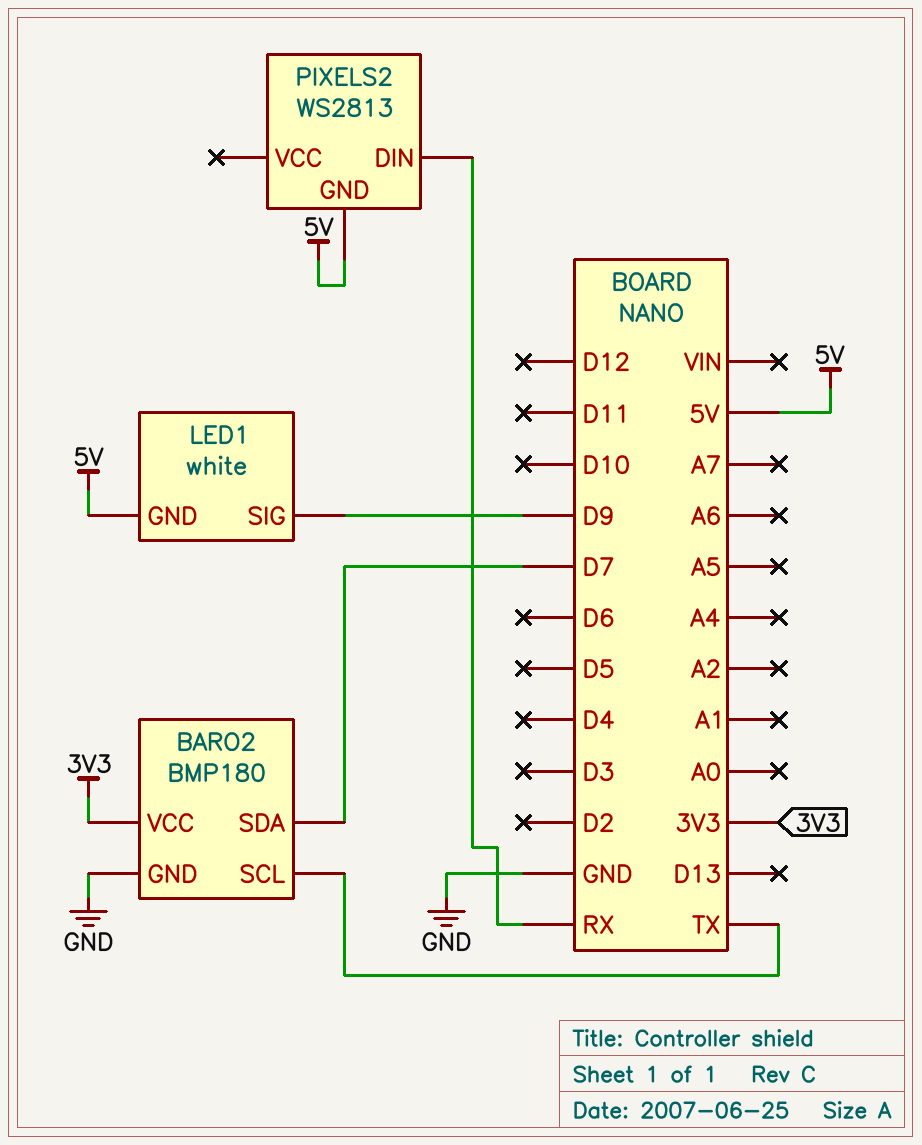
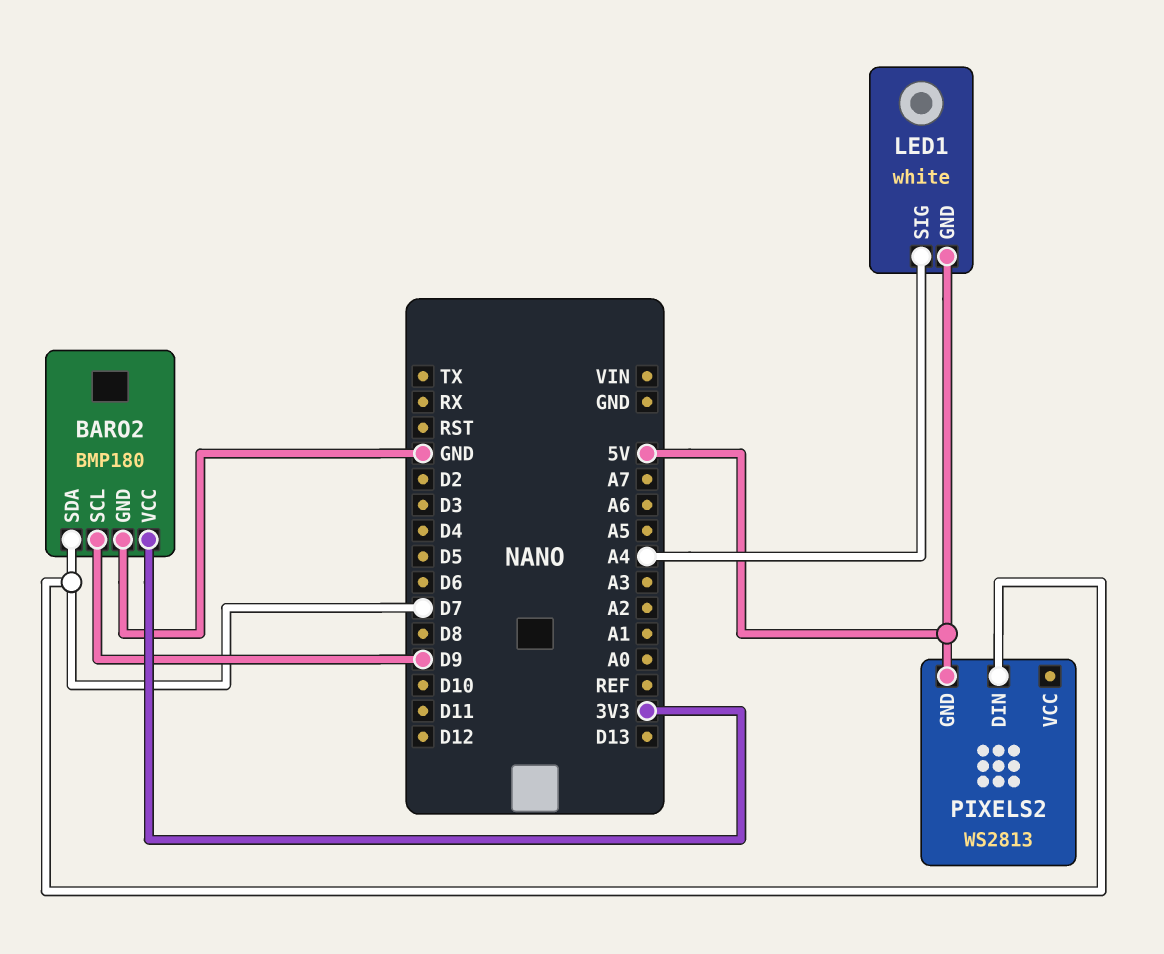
BARO2 pin SCL: TX -> D9
LED1 pin SIG: D9 -> A4
PIXELS2 pin DIN: RX -> D7

